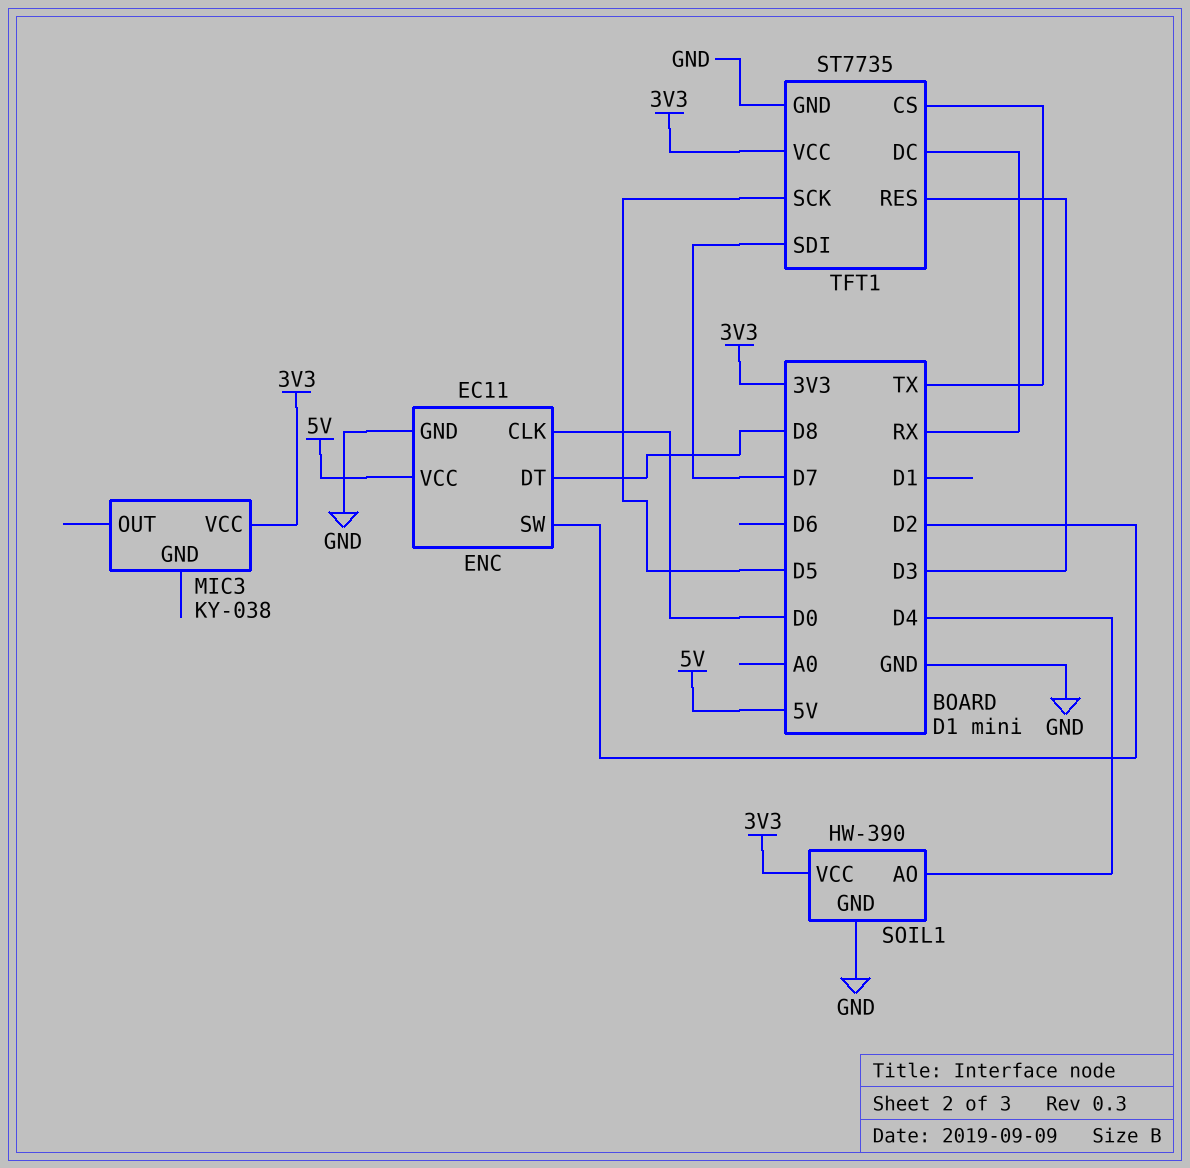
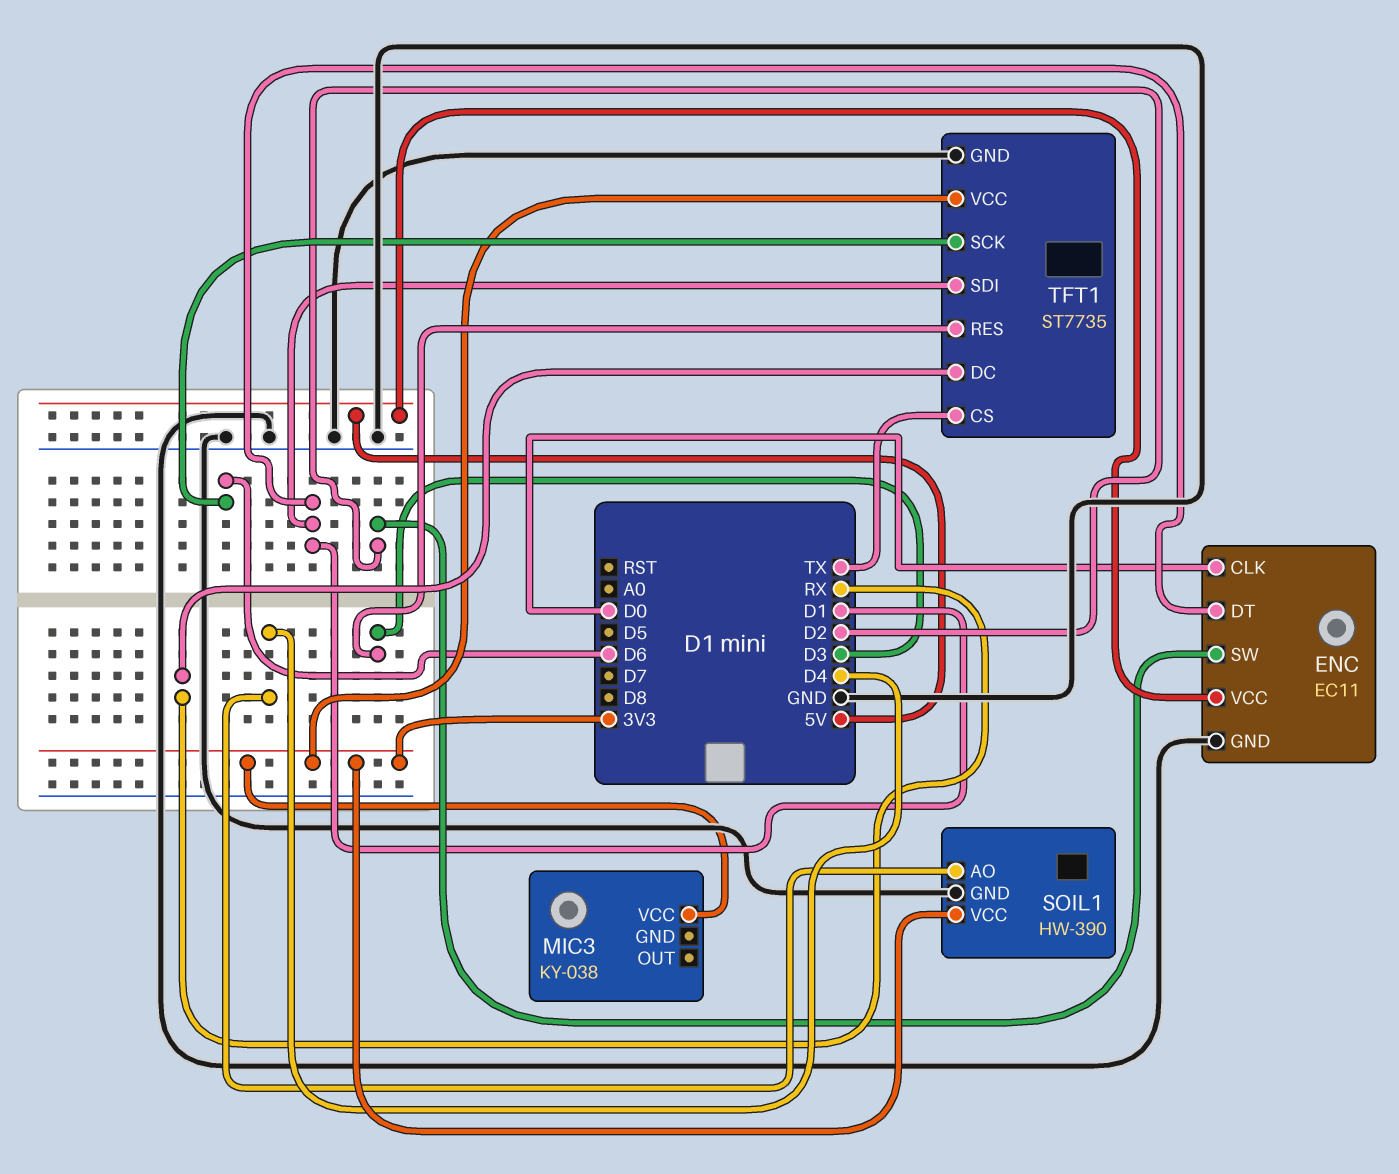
ENC pin DT: D8 -> D1
TFT1 pin SCK: D5 -> D6
TFT1 pin SDI: D7 -> D1

